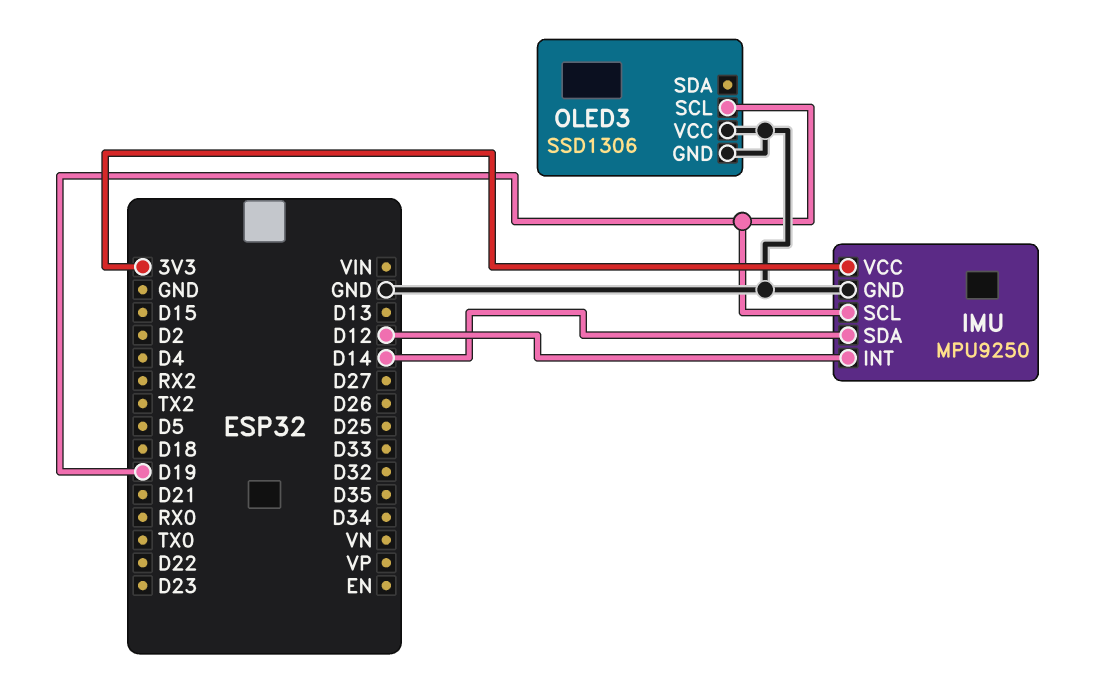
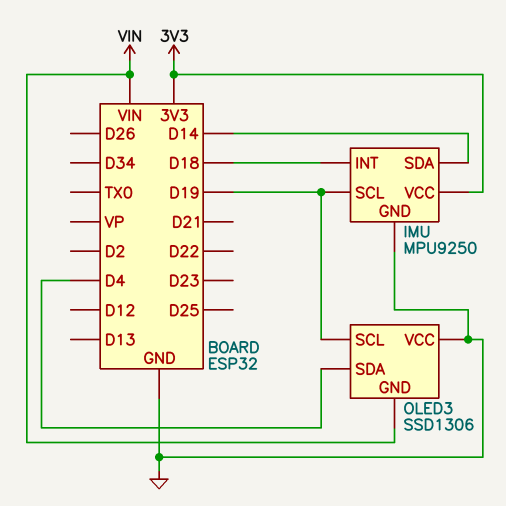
IMU pin INT: D12 -> D18
OLED3 pin GND: GND -> VIN
OLED3 pin SDA: none -> D4

